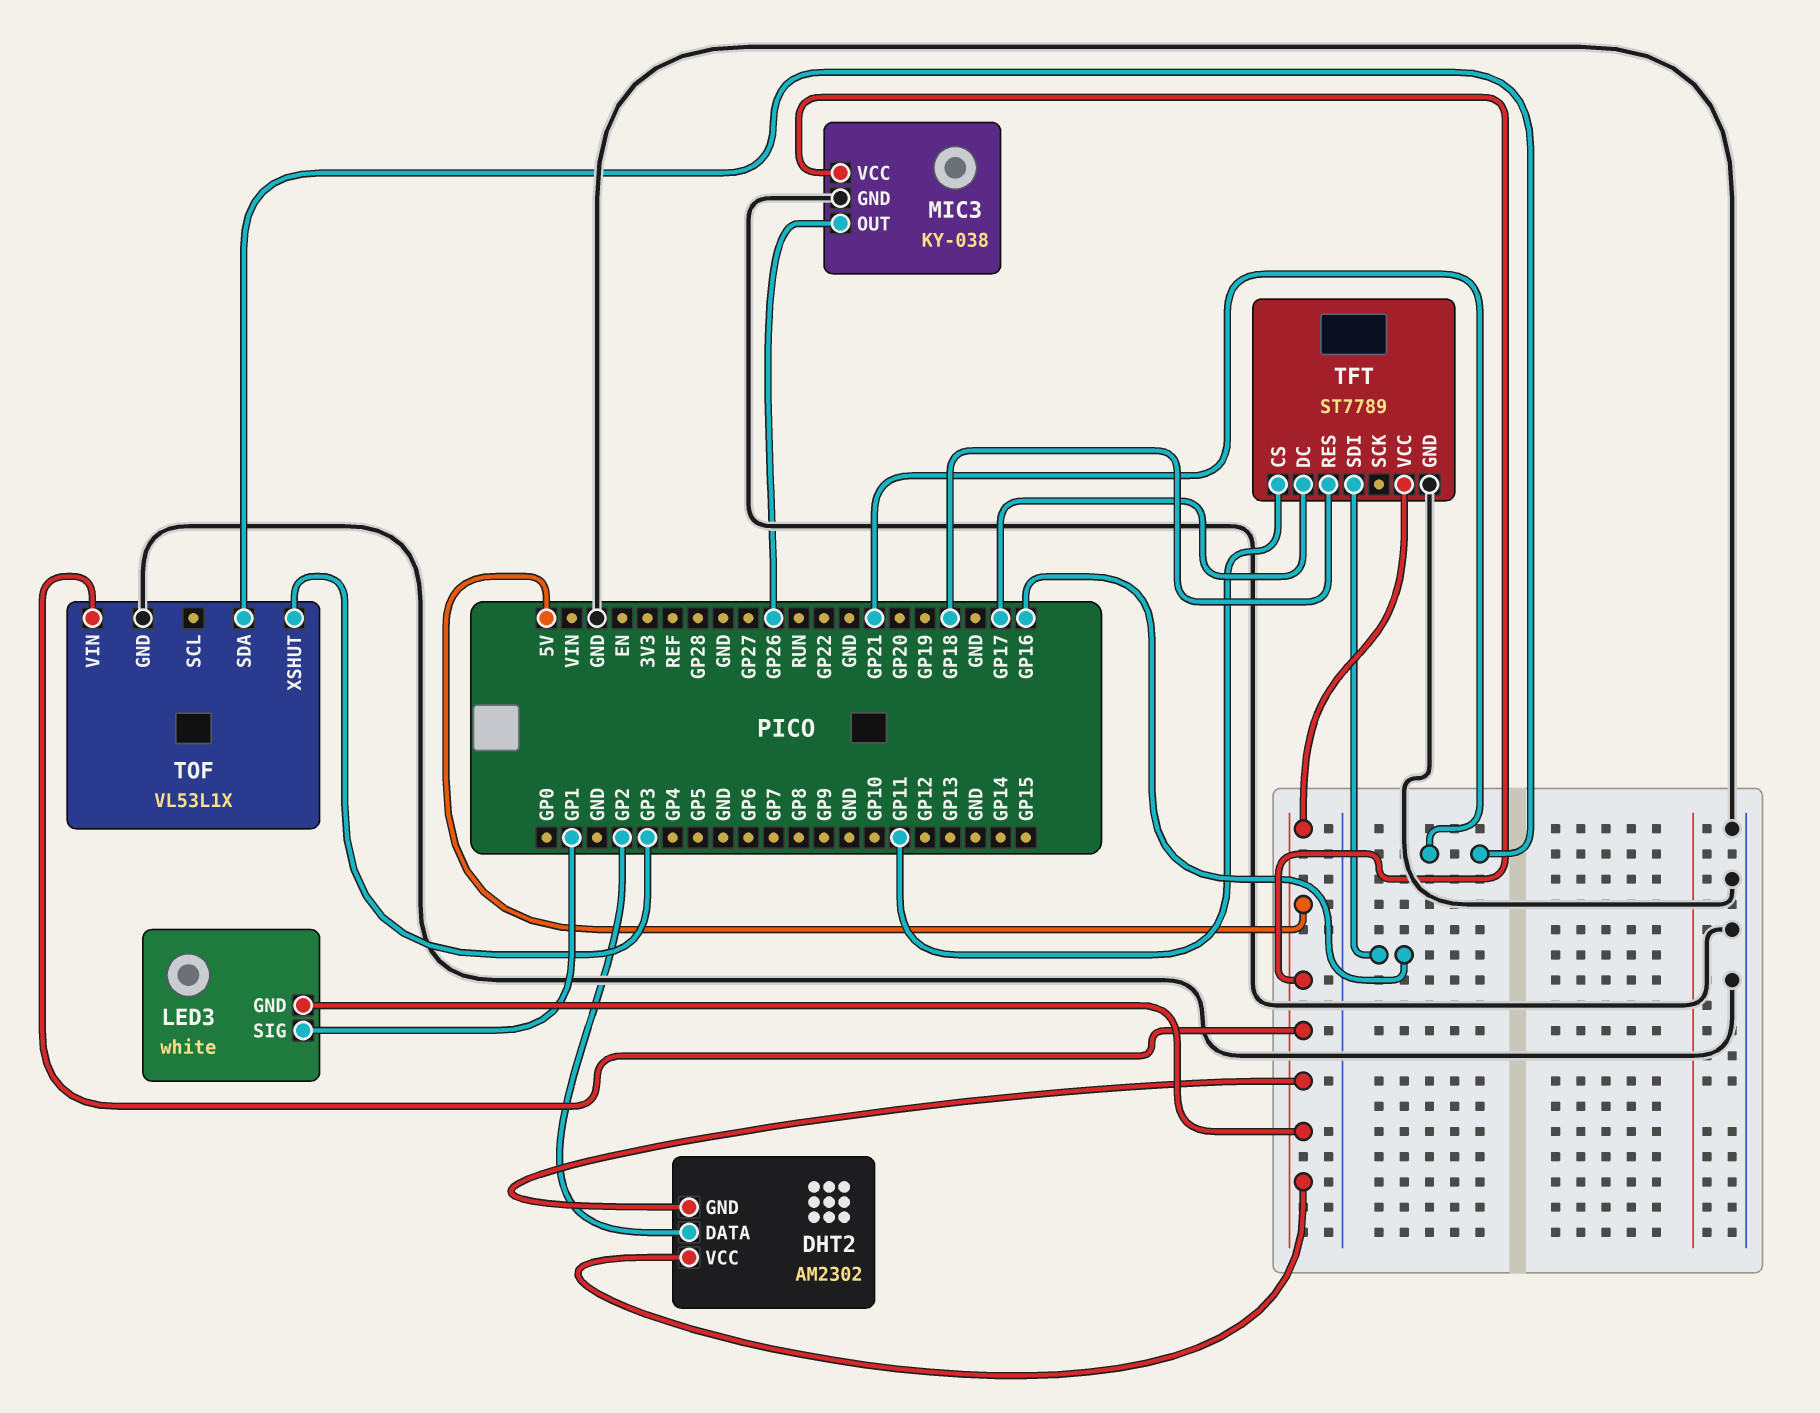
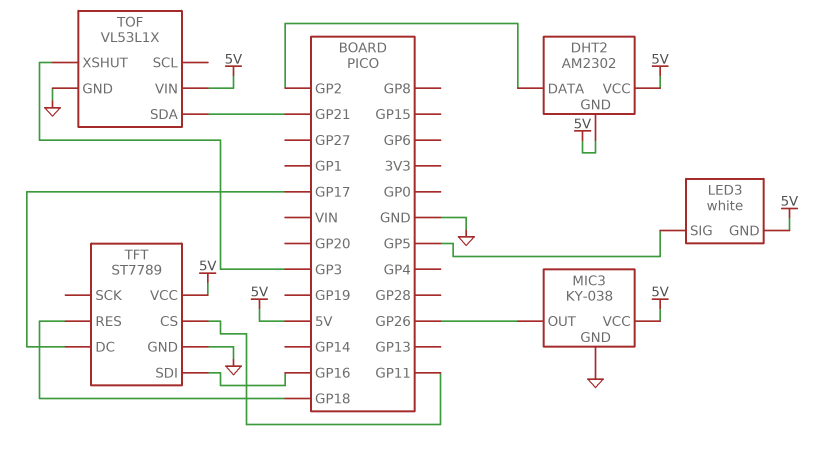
LED3 pin SIG: GP1 -> GP5

